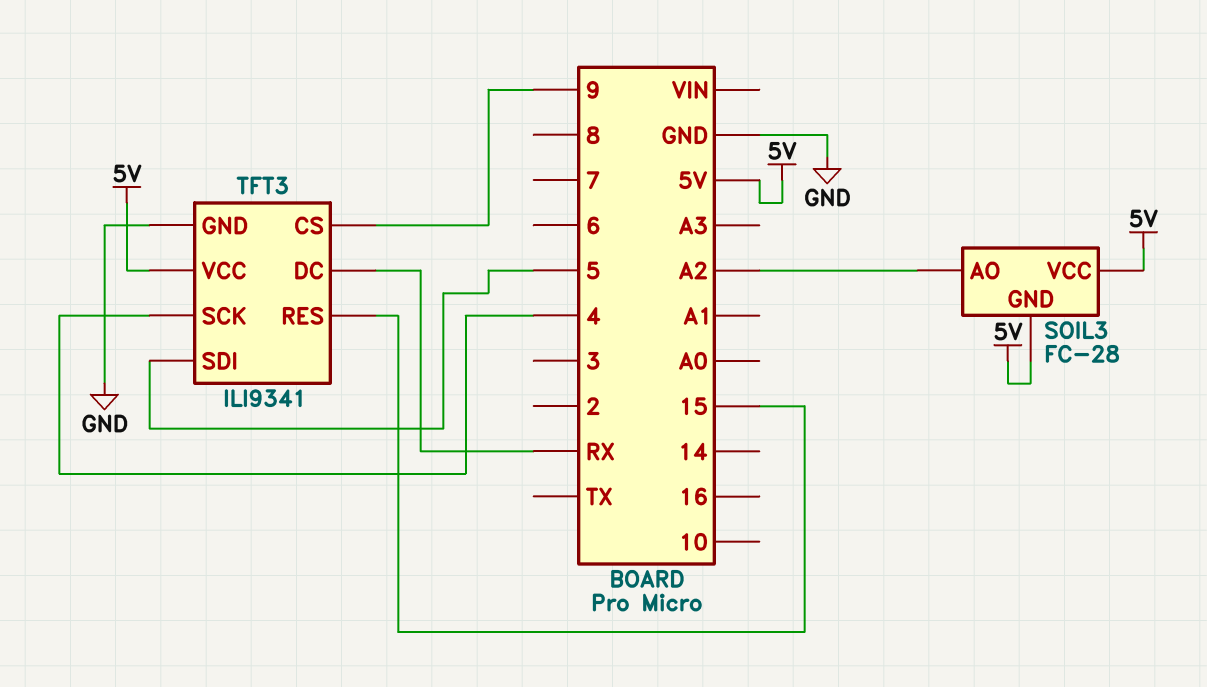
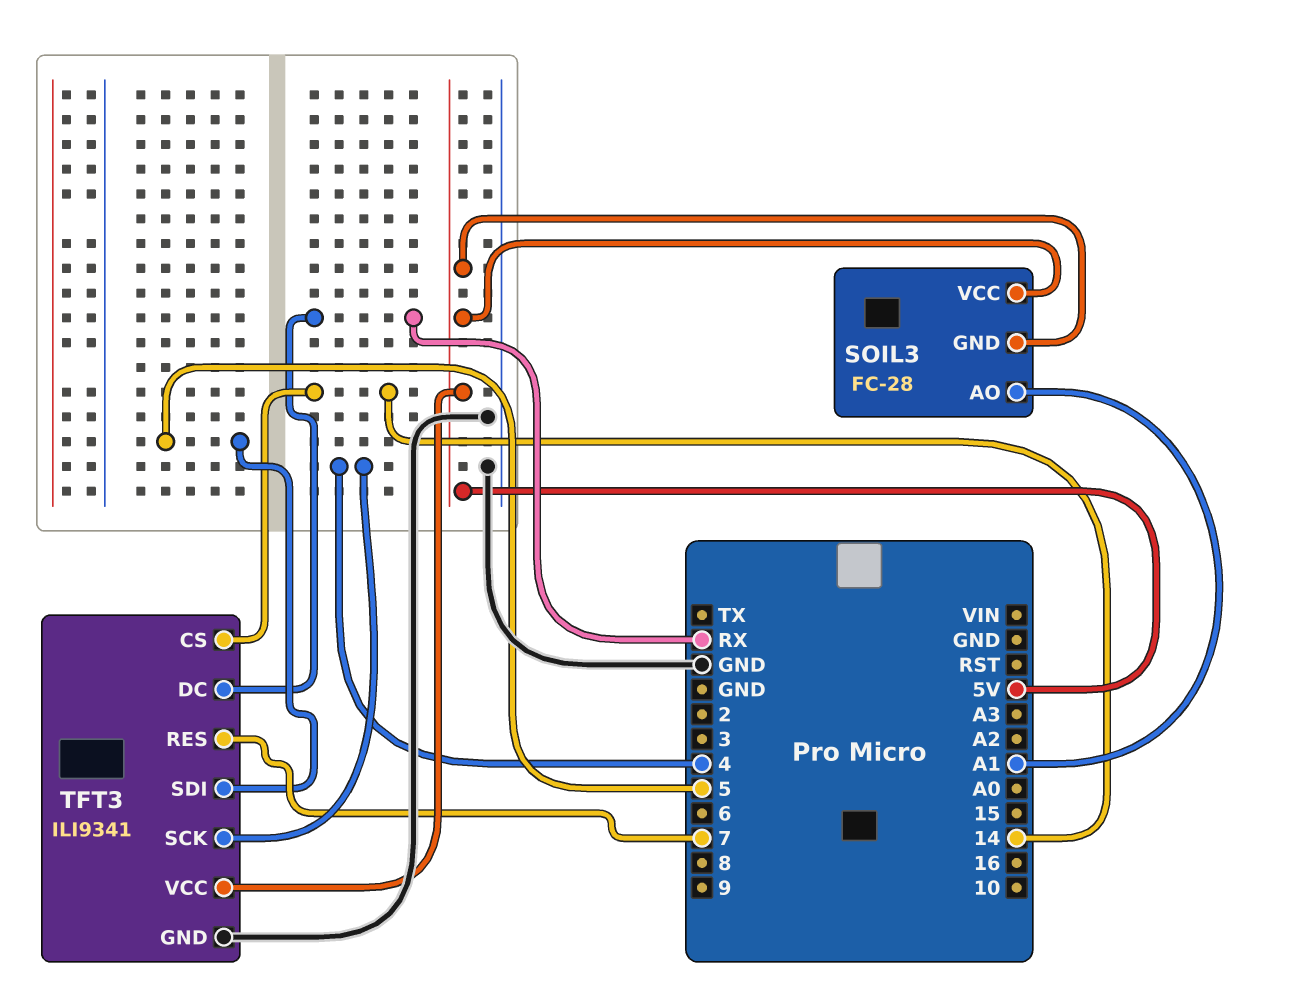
SOIL3 pin AO: A2 -> A1
TFT3 pin CS: 9 -> 14
TFT3 pin RES: 15 -> 7

